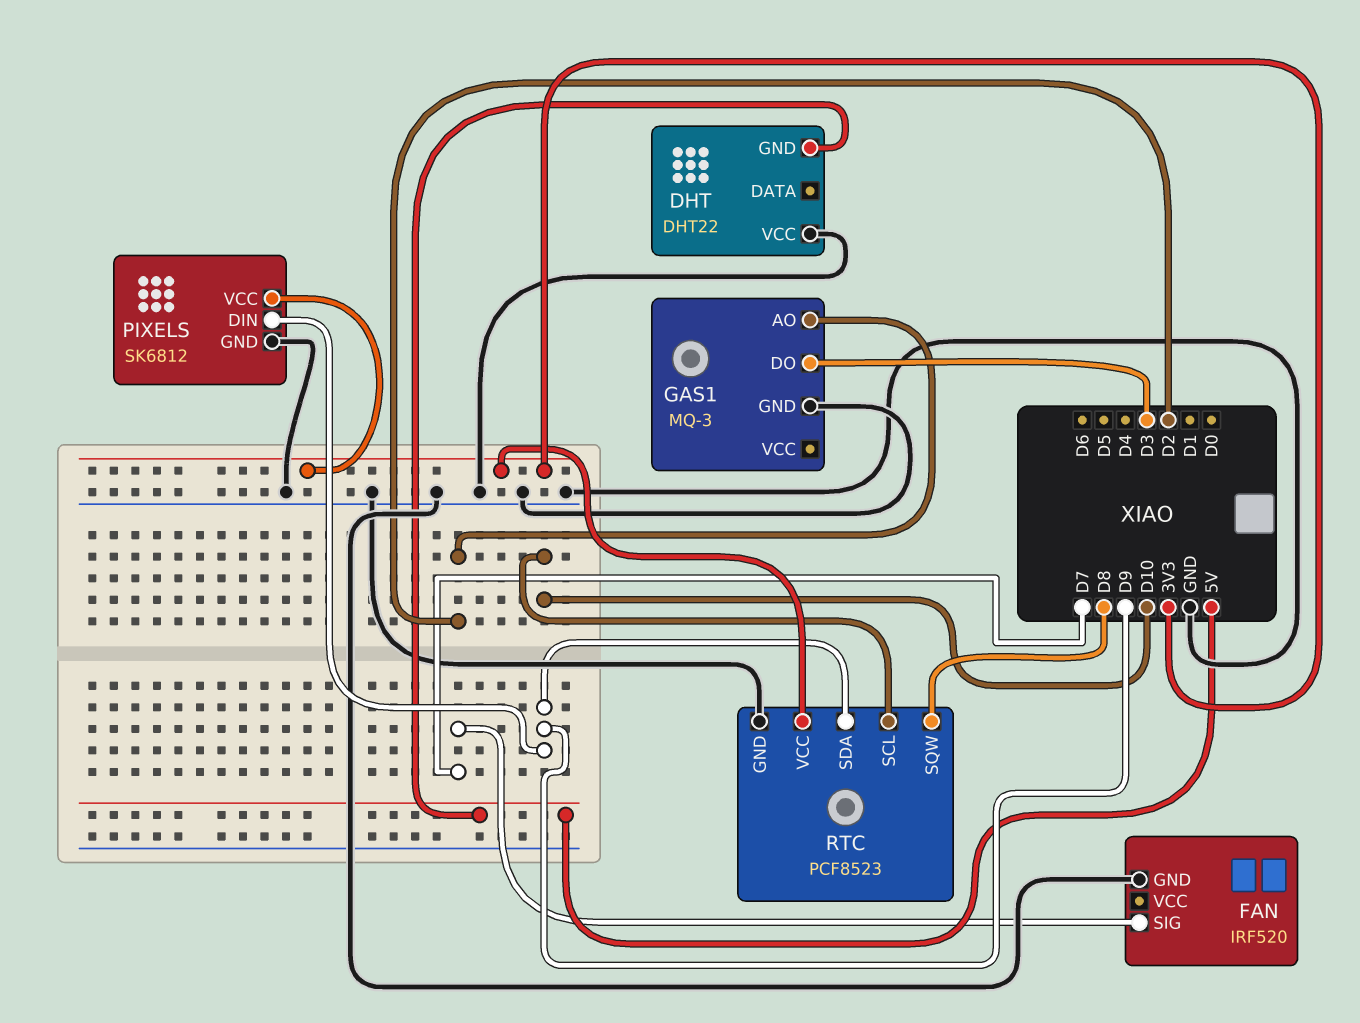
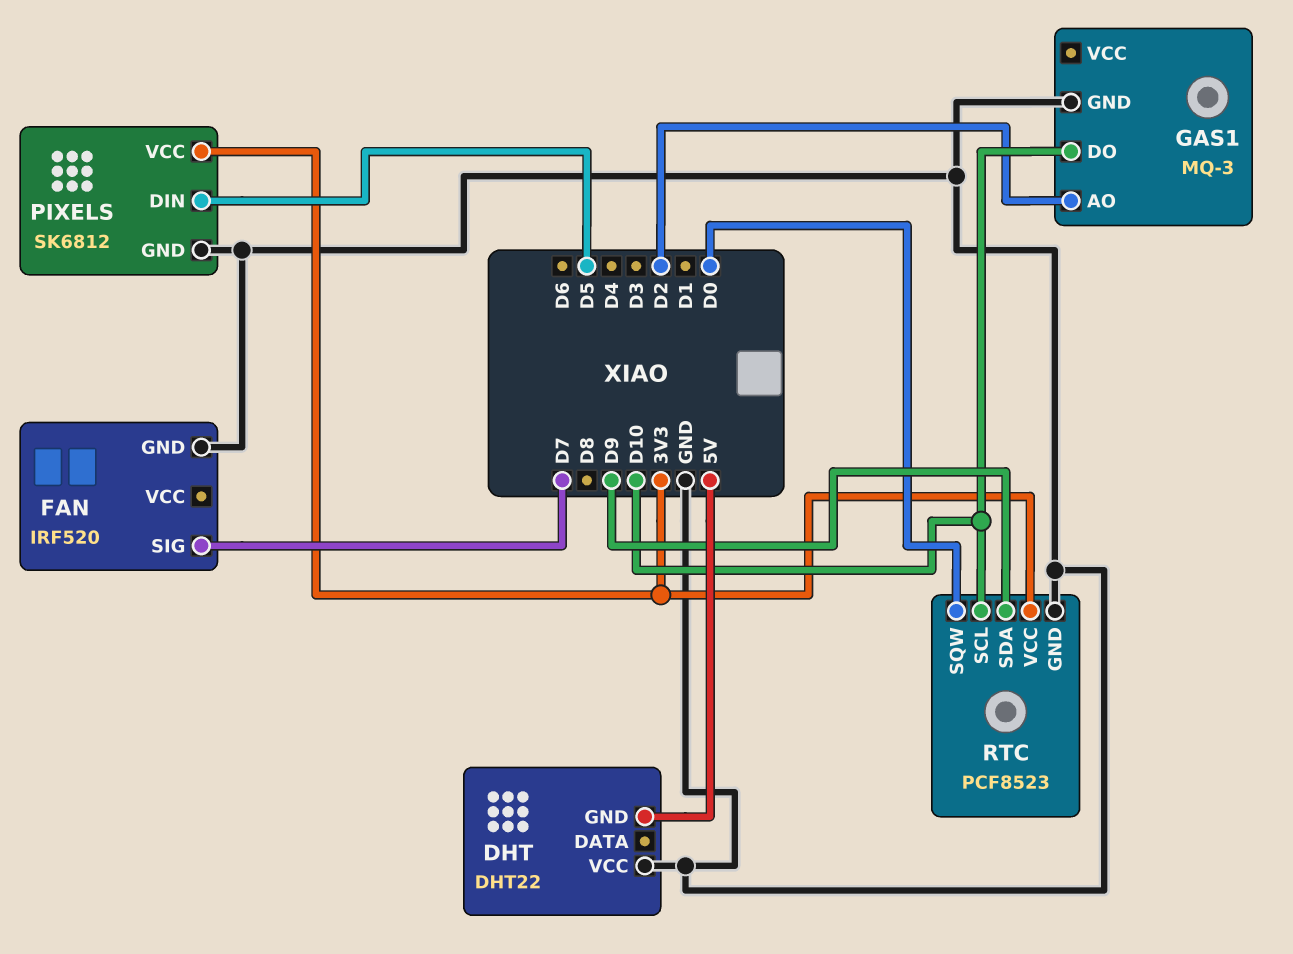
GAS1 pin DO: D3 -> D10
PIXELS pin DIN: D9 -> D5
RTC pin SQW: D8 -> D0

